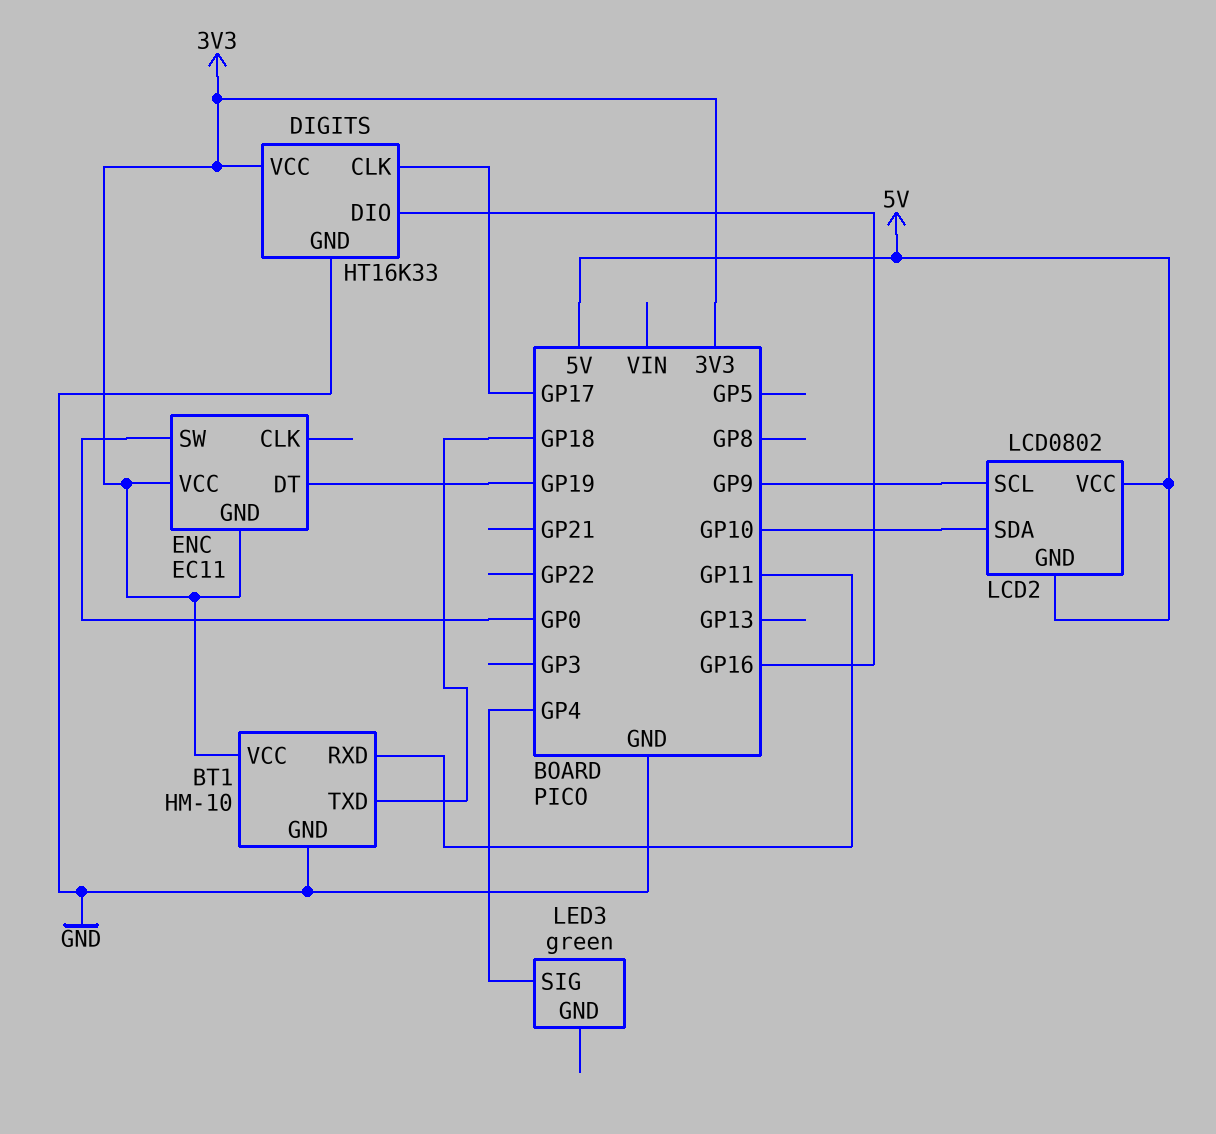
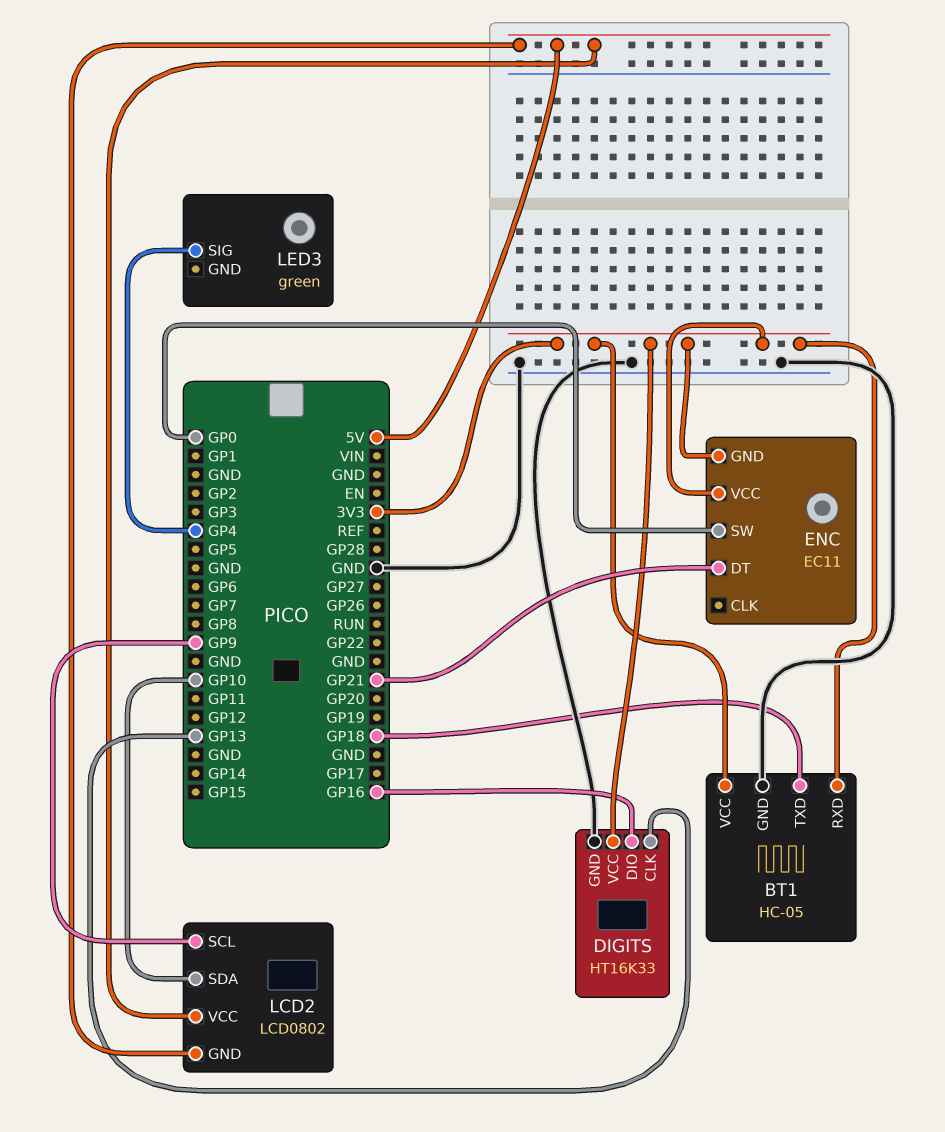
BT1: HM-10 -> HC-05
BT1 pin RXD: GP11 -> 3V3
DIGITS pin CLK: GP17 -> GP13
ENC pin DT: GP19 -> GP21

